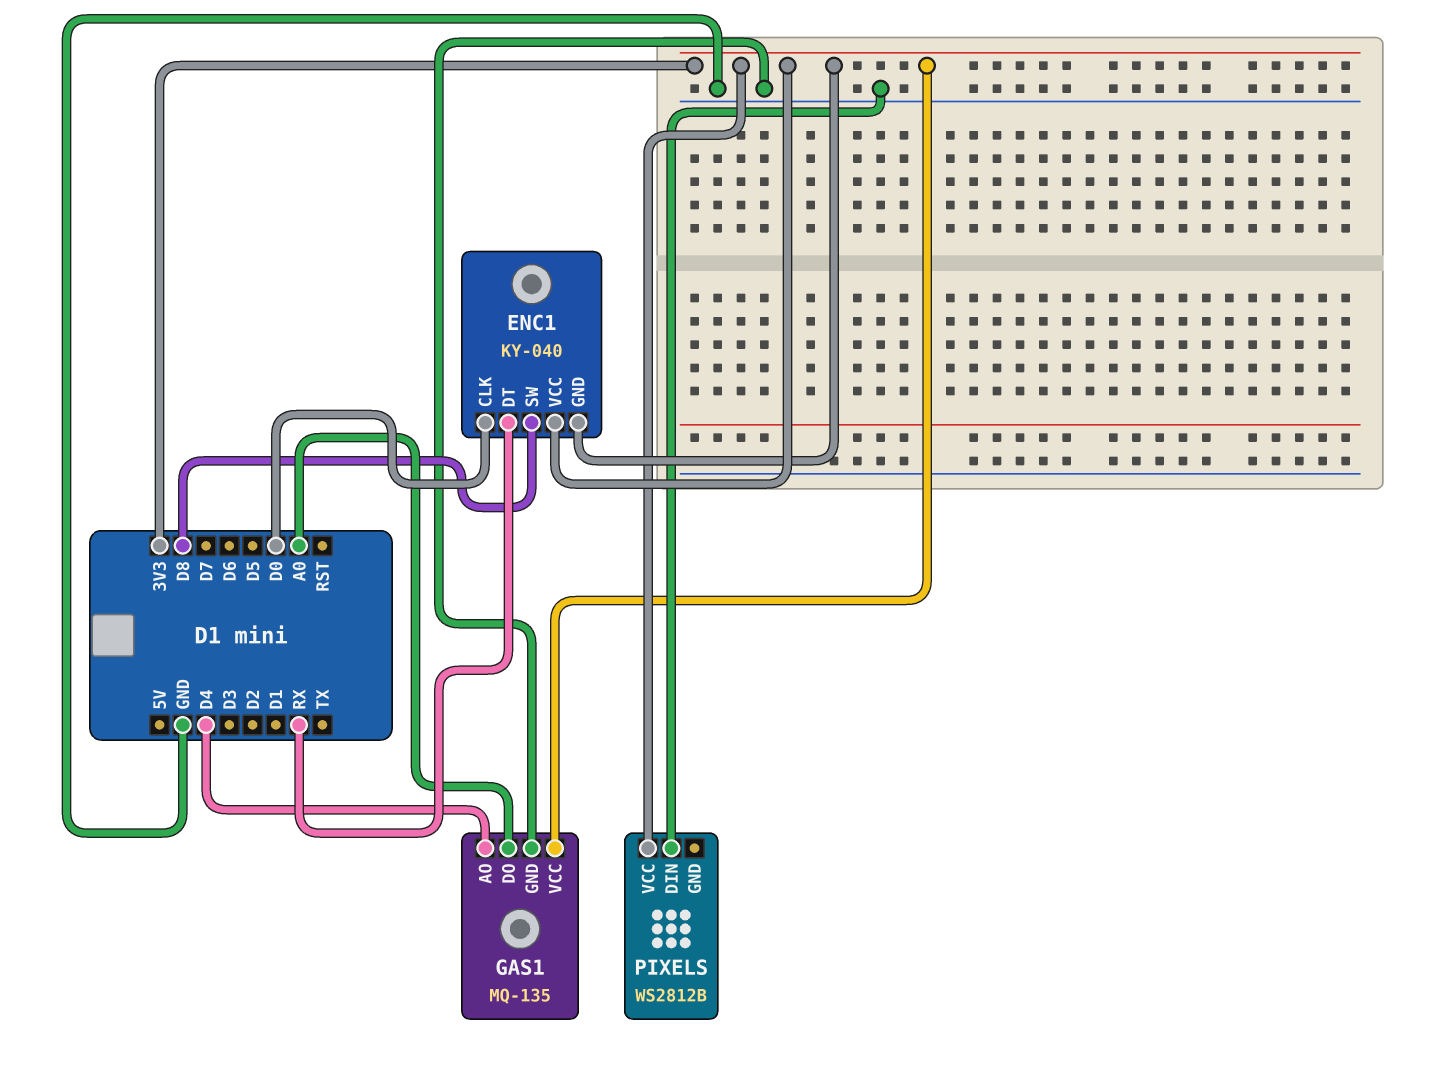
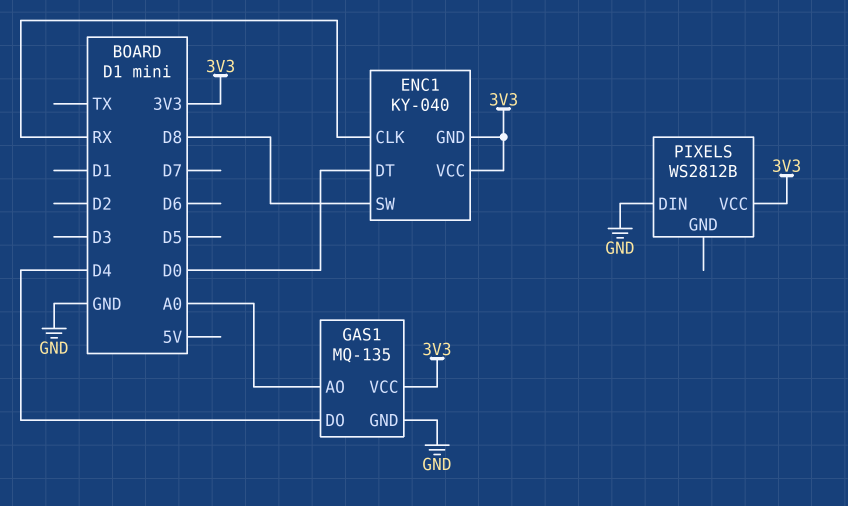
ENC1 pin CLK: D0 -> RX
ENC1 pin DT: RX -> D0
GAS1 pin AO: D4 -> A0
GAS1 pin DO: A0 -> D4

